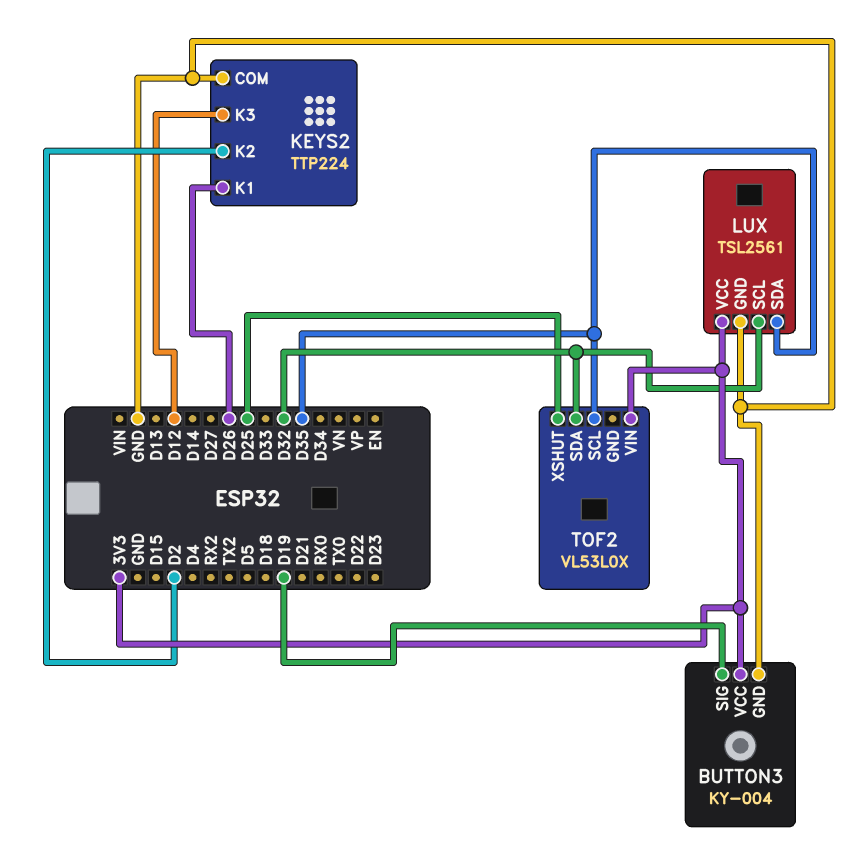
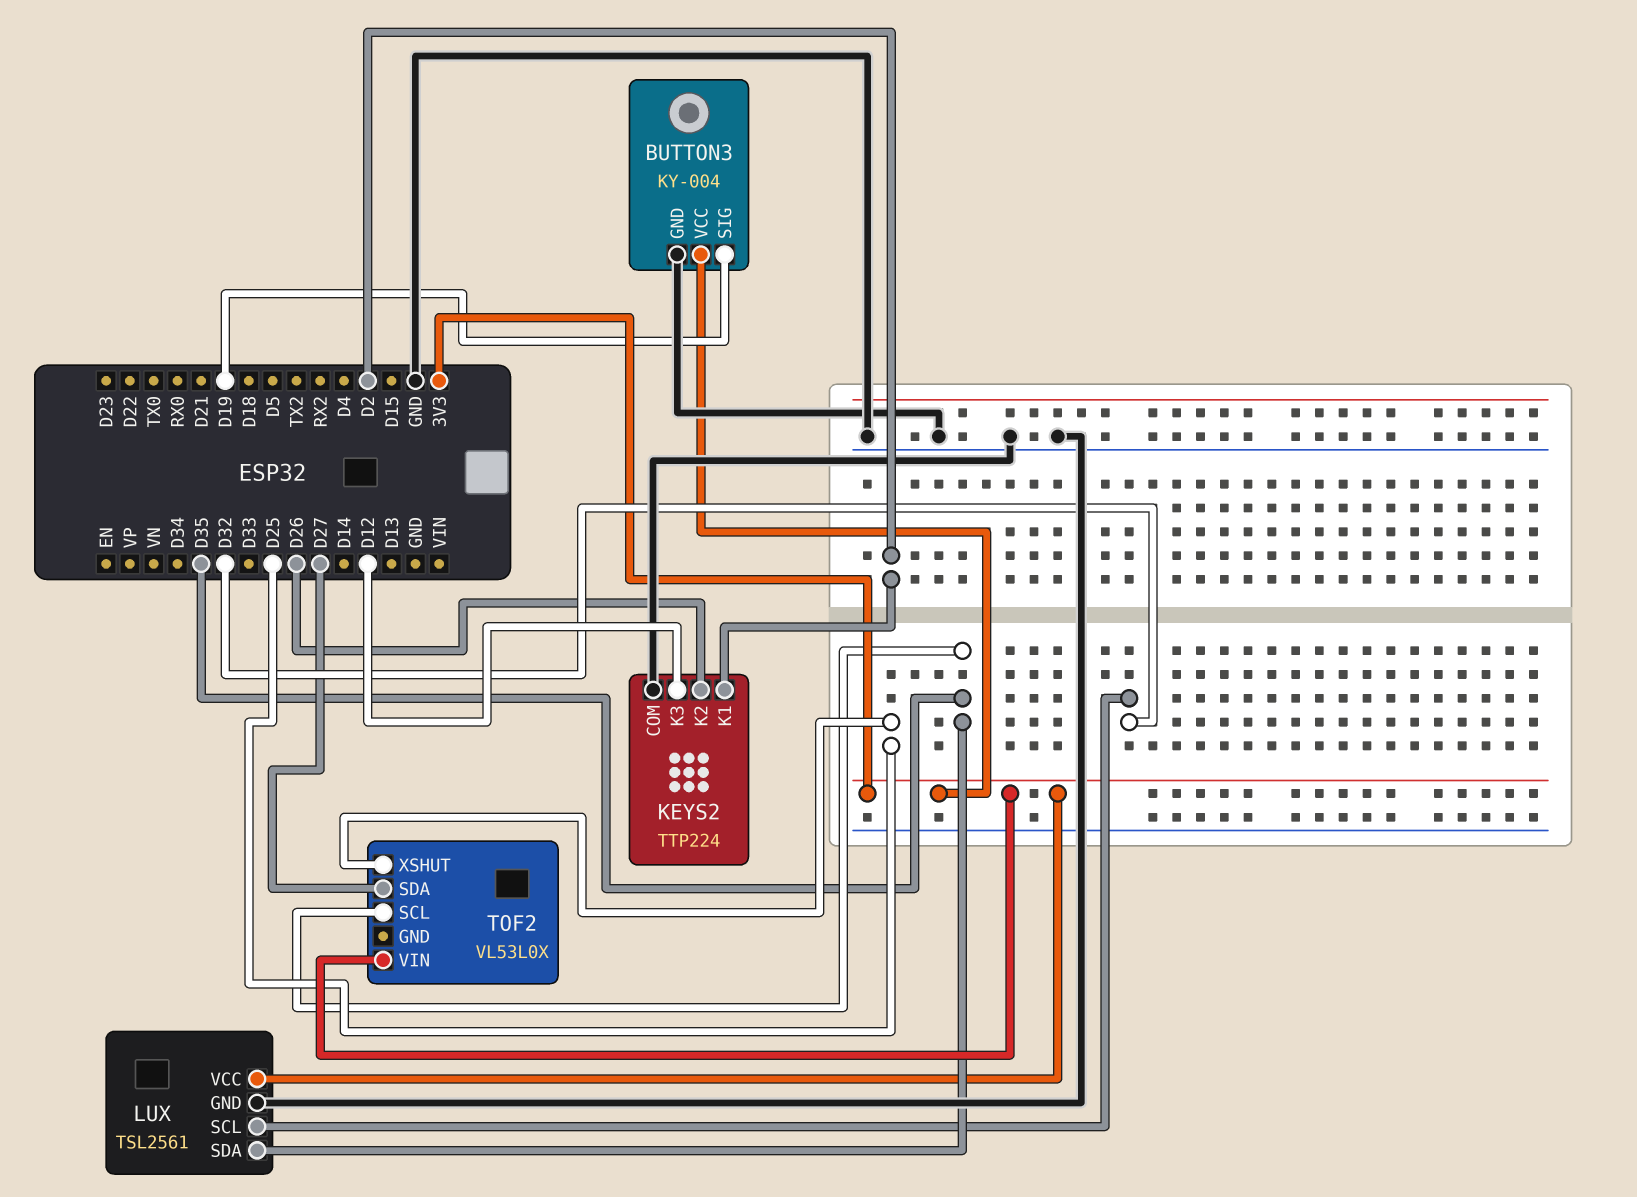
KEYS2 pin K1: D26 -> D2
KEYS2 pin K2: D2 -> D26
TOF2 pin SDA: D32 -> D27

